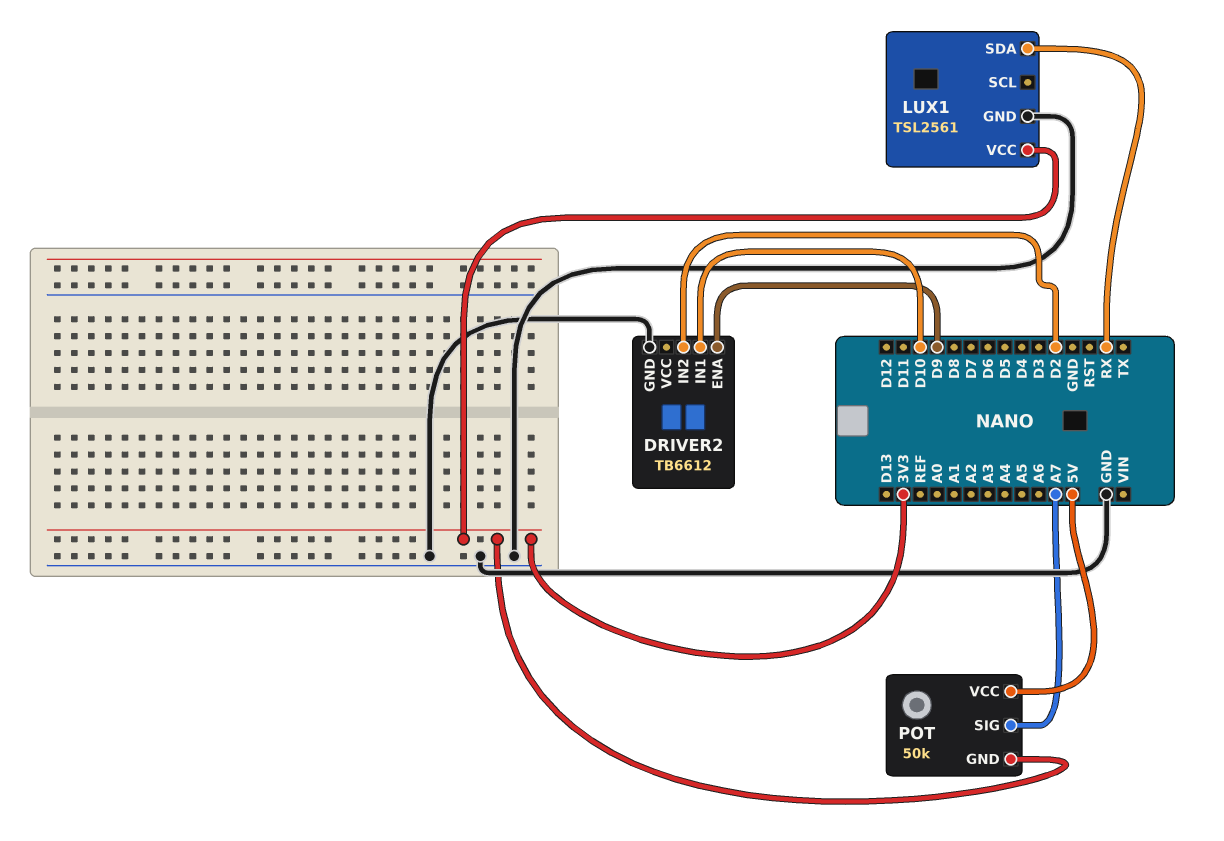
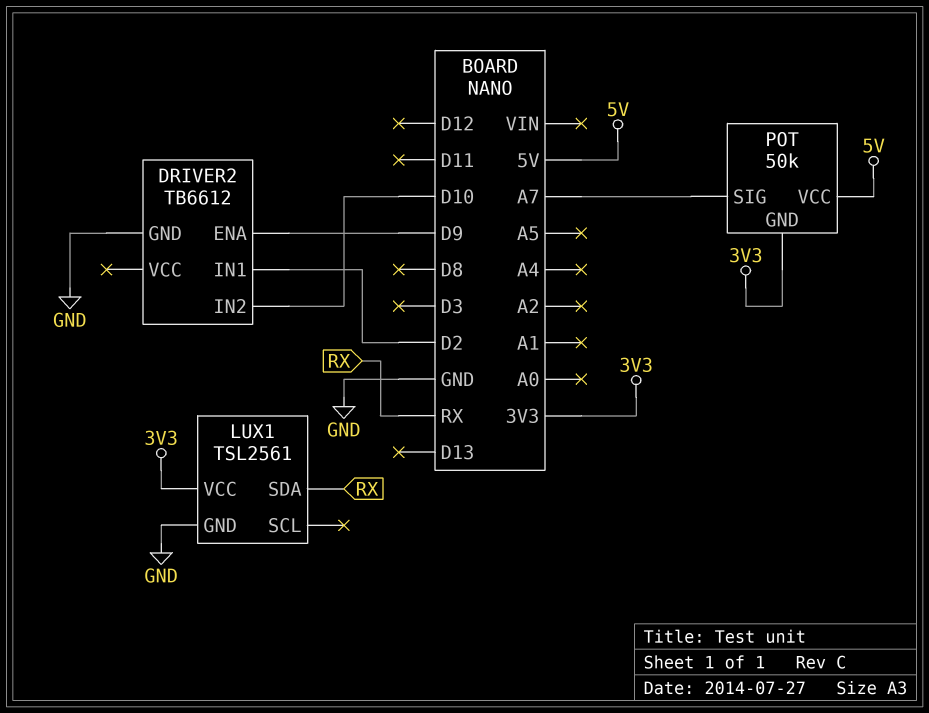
DRIVER2 pin IN1: D10 -> D2
DRIVER2 pin IN2: D2 -> D10

